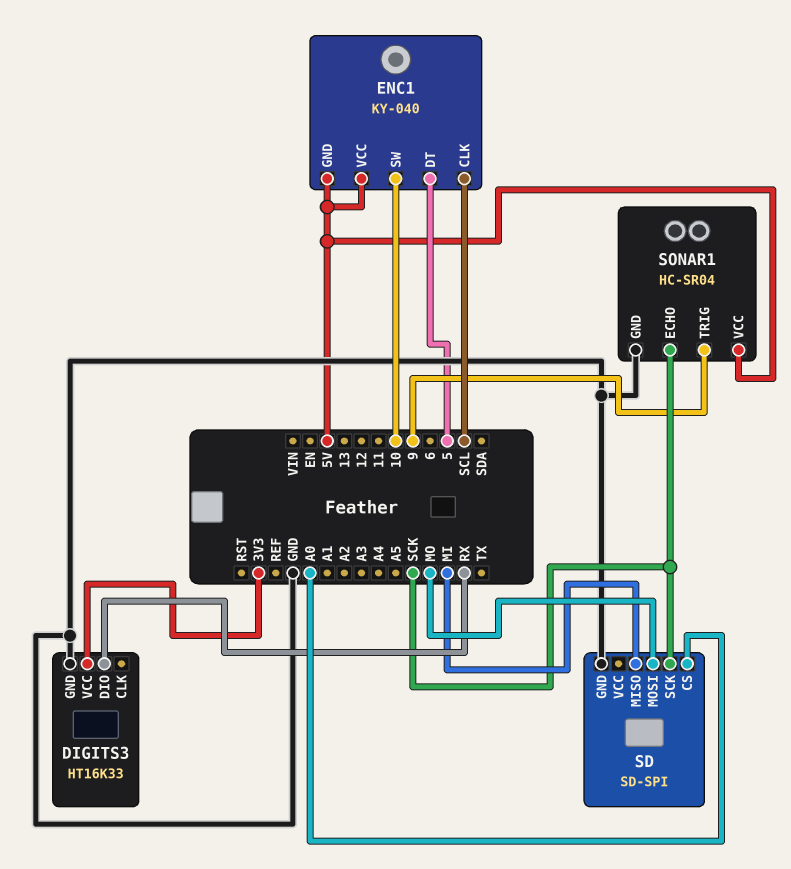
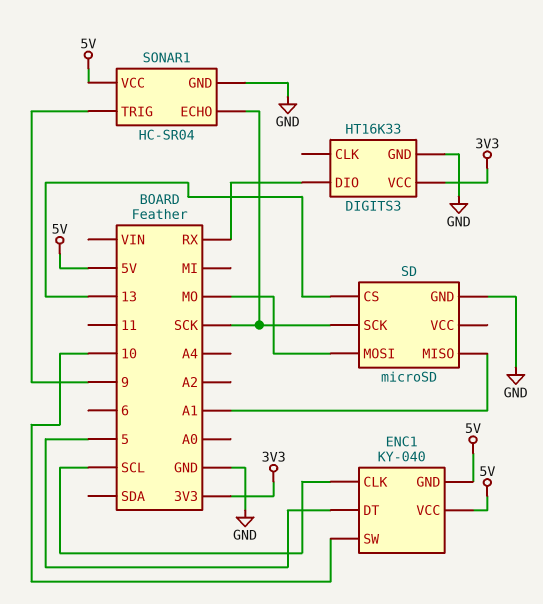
SD: SD-SPI -> microSD
SD pin CS: A0 -> 13
SD pin MISO: MI -> A1

